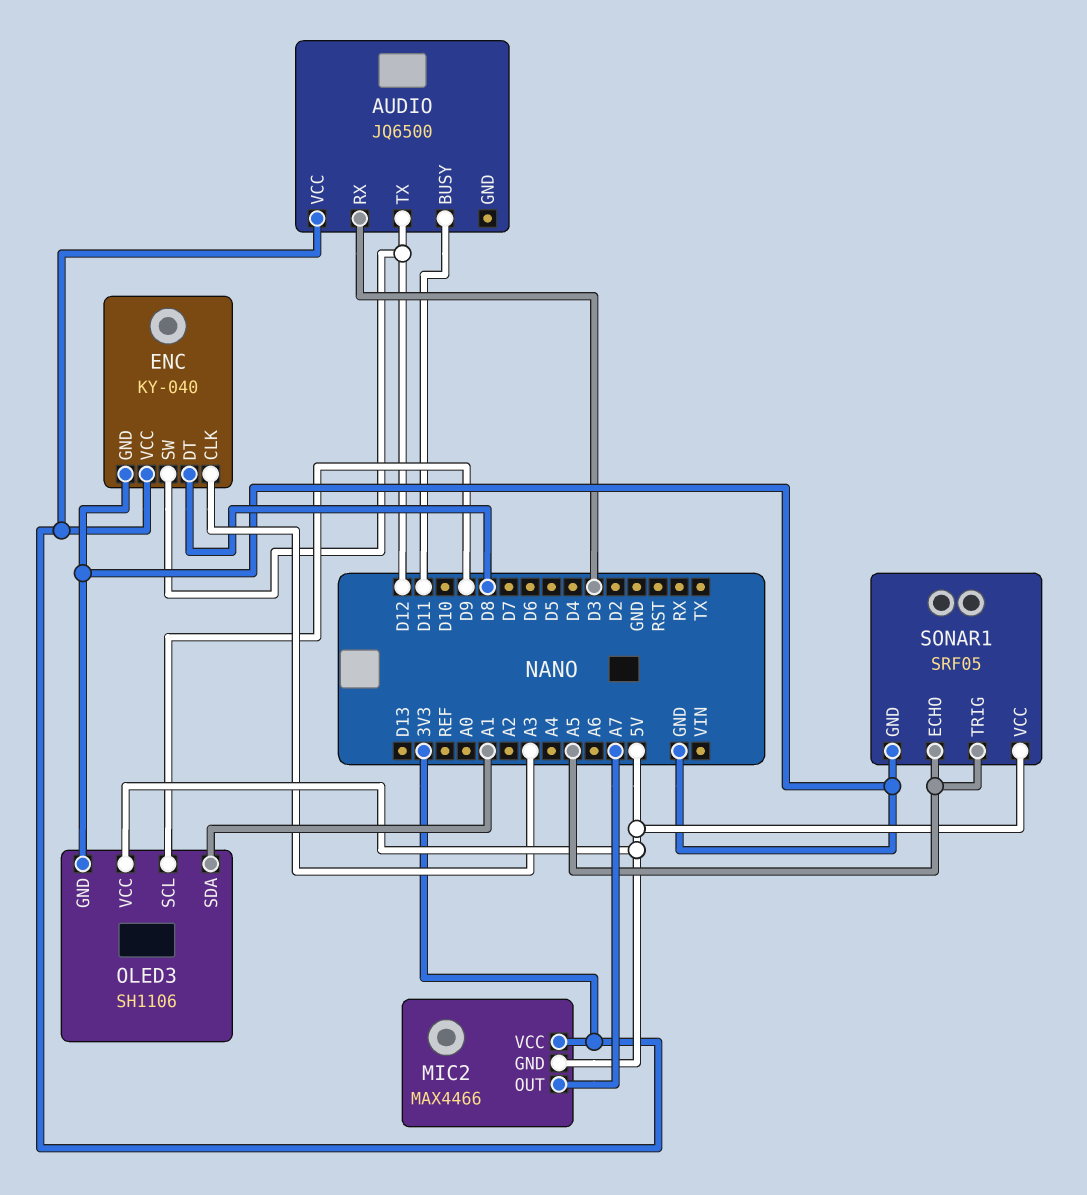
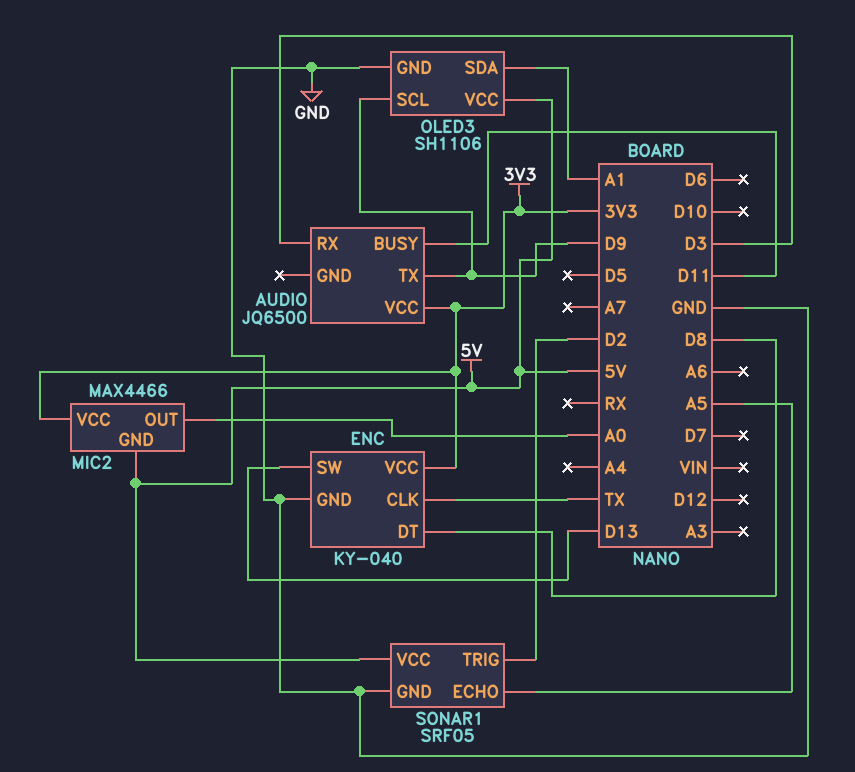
AUDIO pin TX: D12 -> D9
ENC pin CLK: A3 -> TX
ENC pin SW: D12 -> D13
MIC2 pin OUT: A7 -> A0
SONAR1 pin TRIG: A5 -> D2

